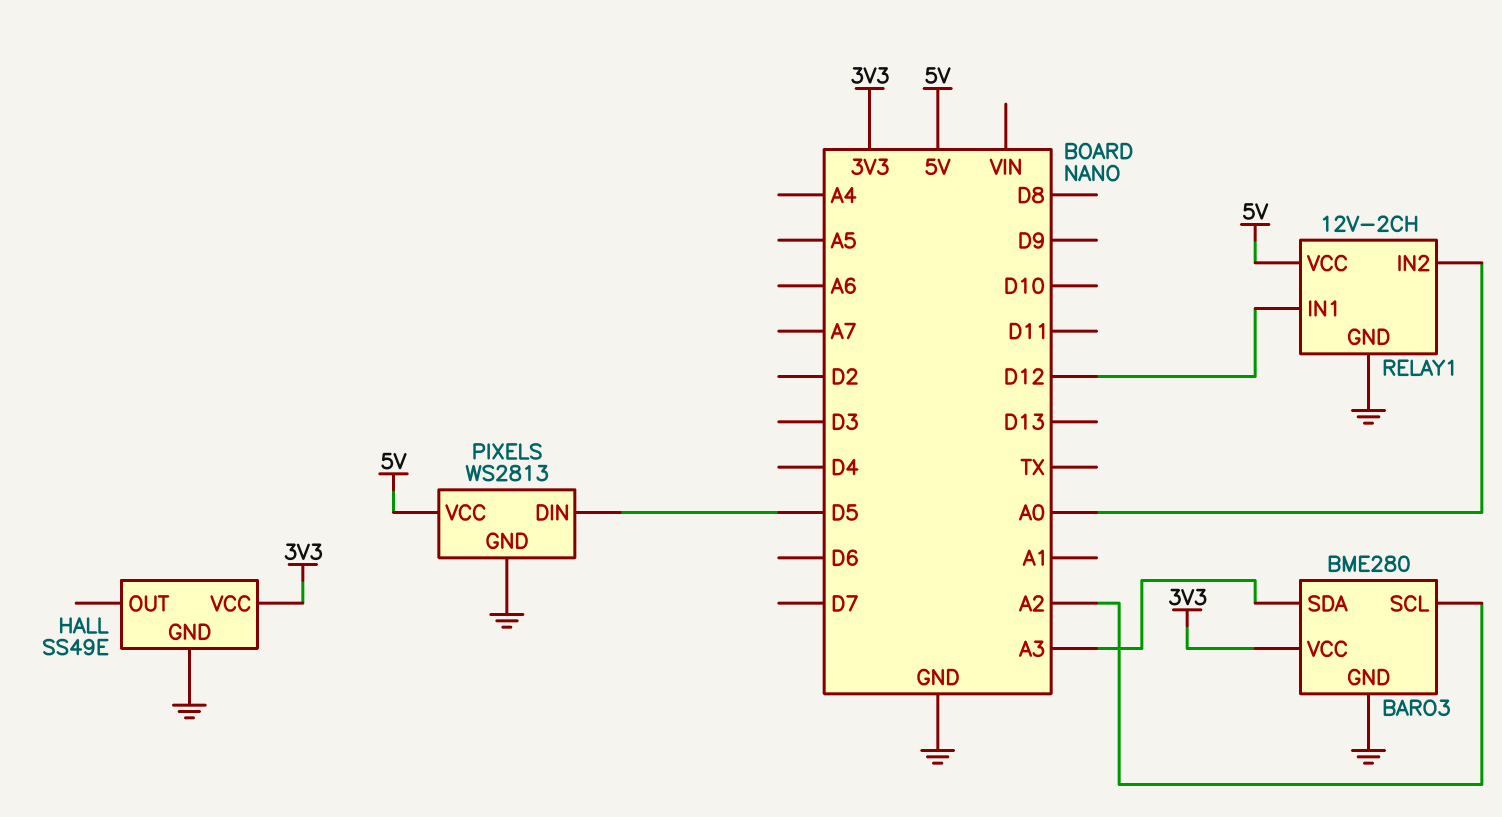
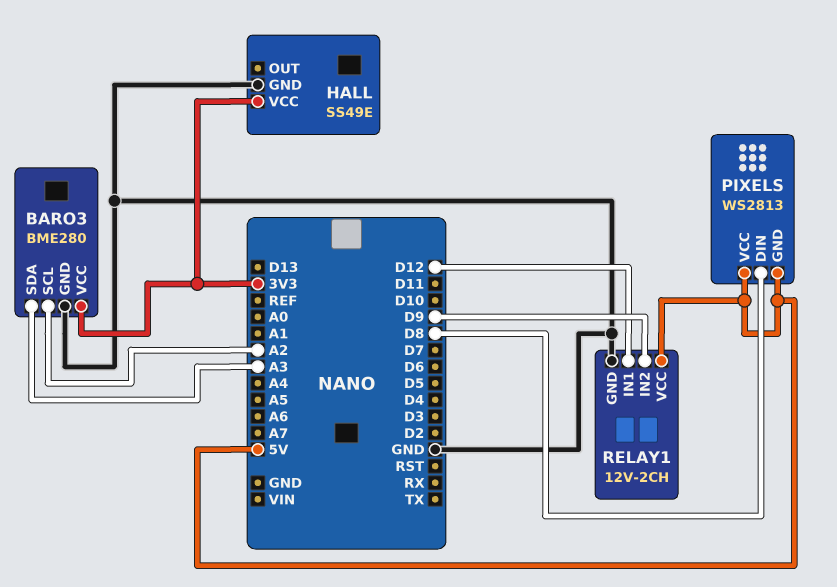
PIXELS pin DIN: D5 -> D8
PIXELS pin GND: GND -> 5V
RELAY1 pin IN2: A0 -> D9

